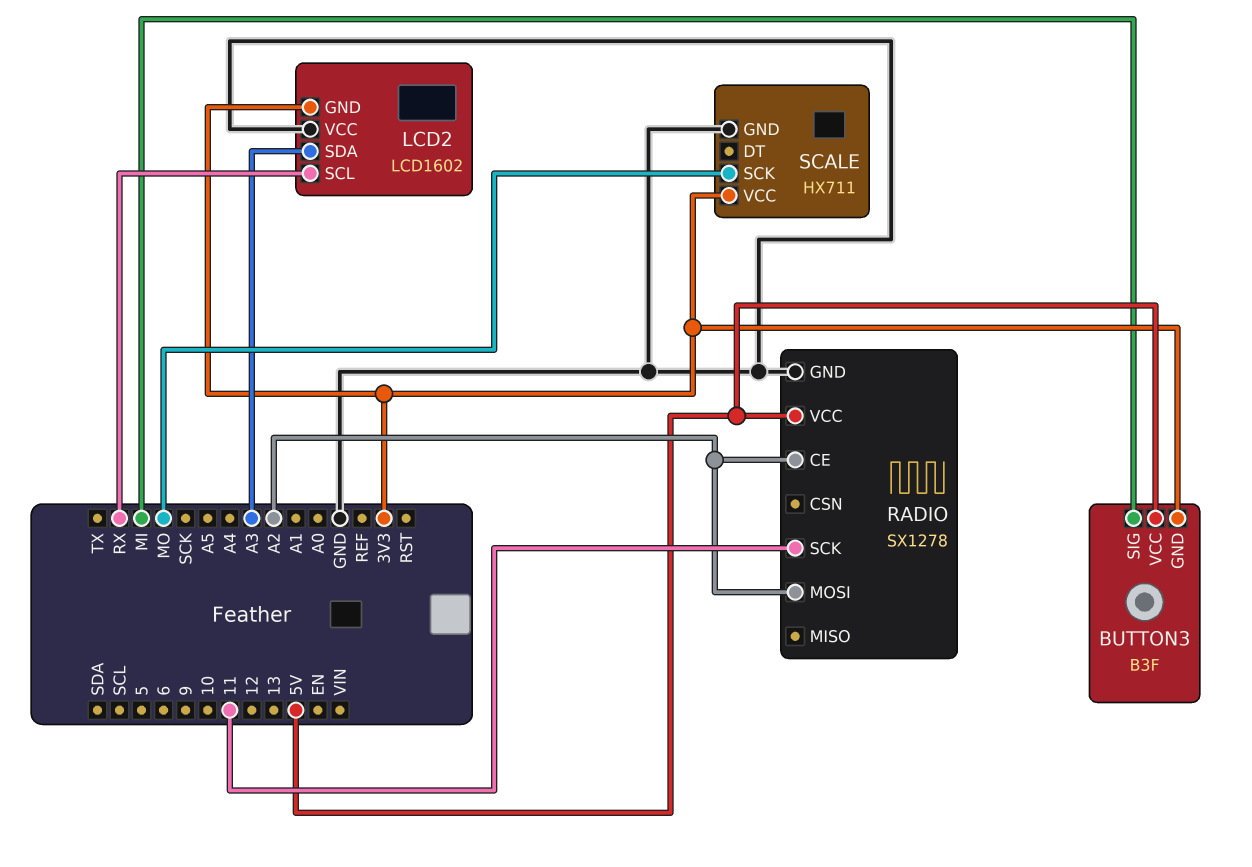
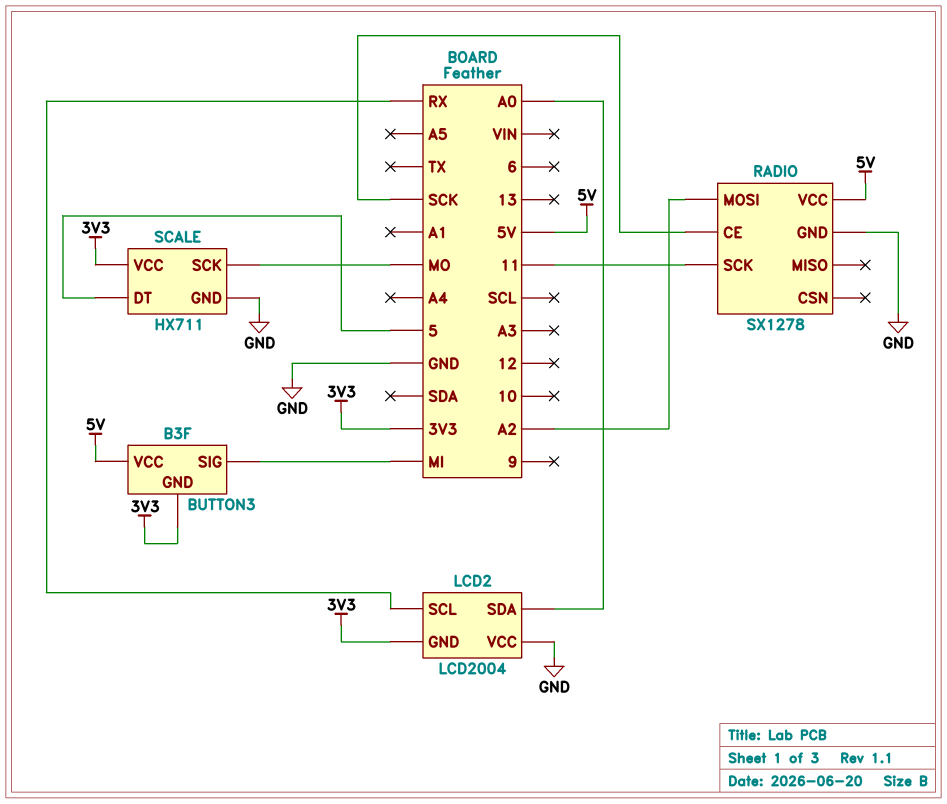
LCD2: LCD1602 -> LCD2004
LCD2 pin SDA: A3 -> A0
RADIO pin CE: A2 -> SCK
SCALE pin DT: none -> 5

